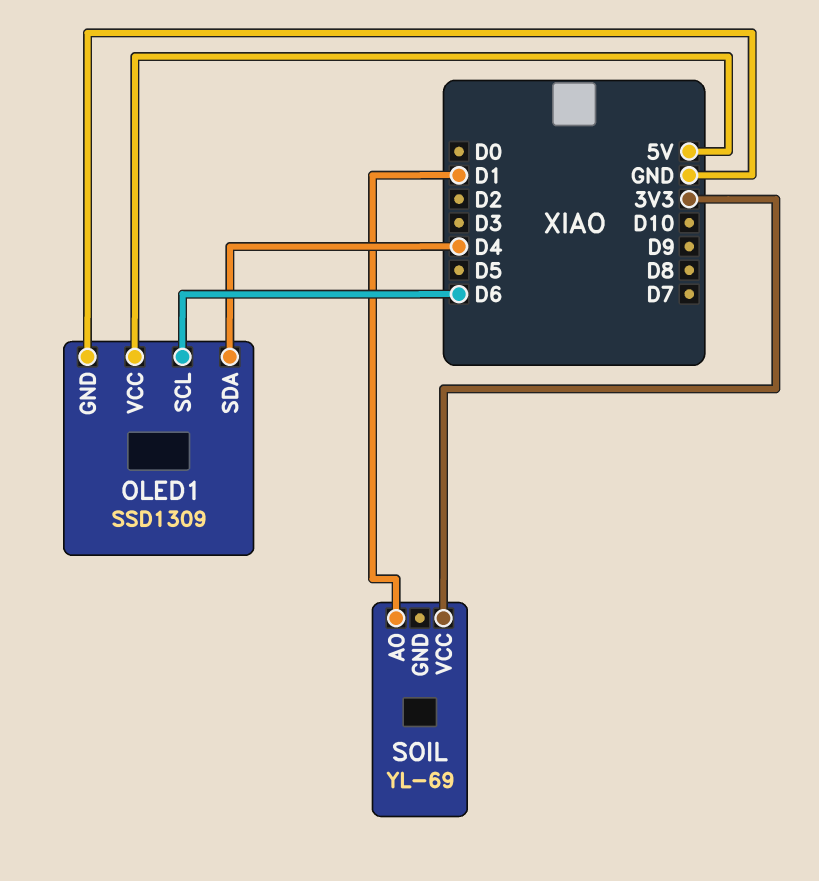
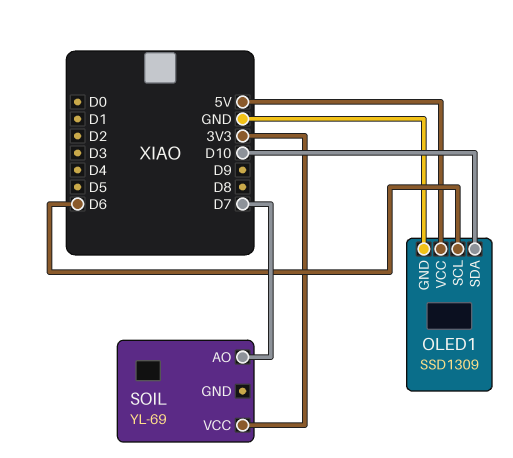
OLED1 pin SDA: D4 -> D10
SOIL pin AO: D1 -> D7

